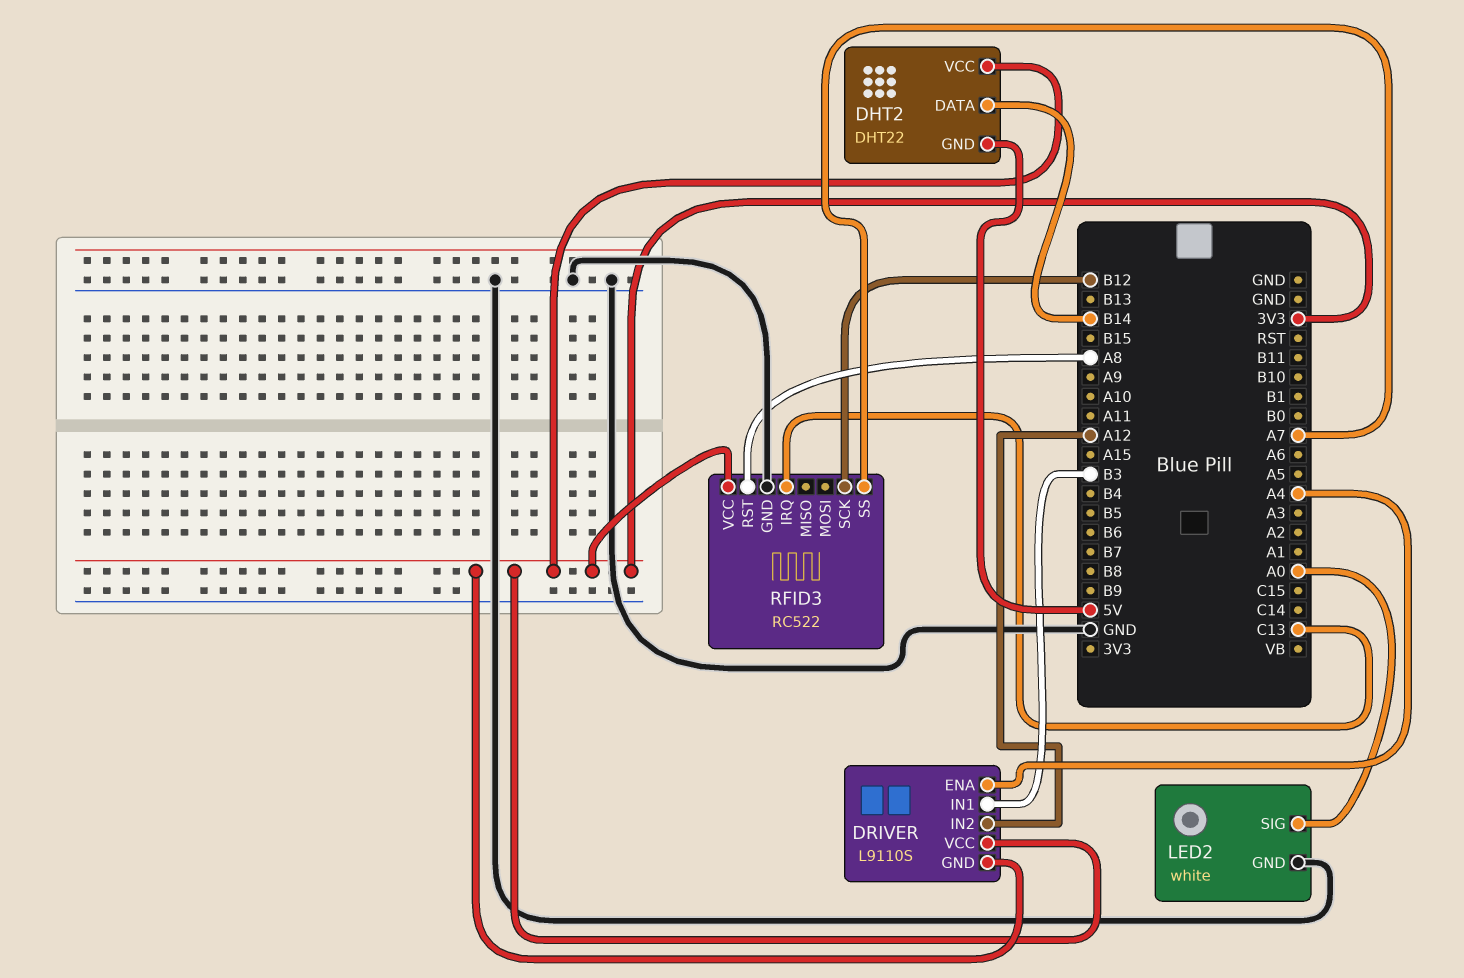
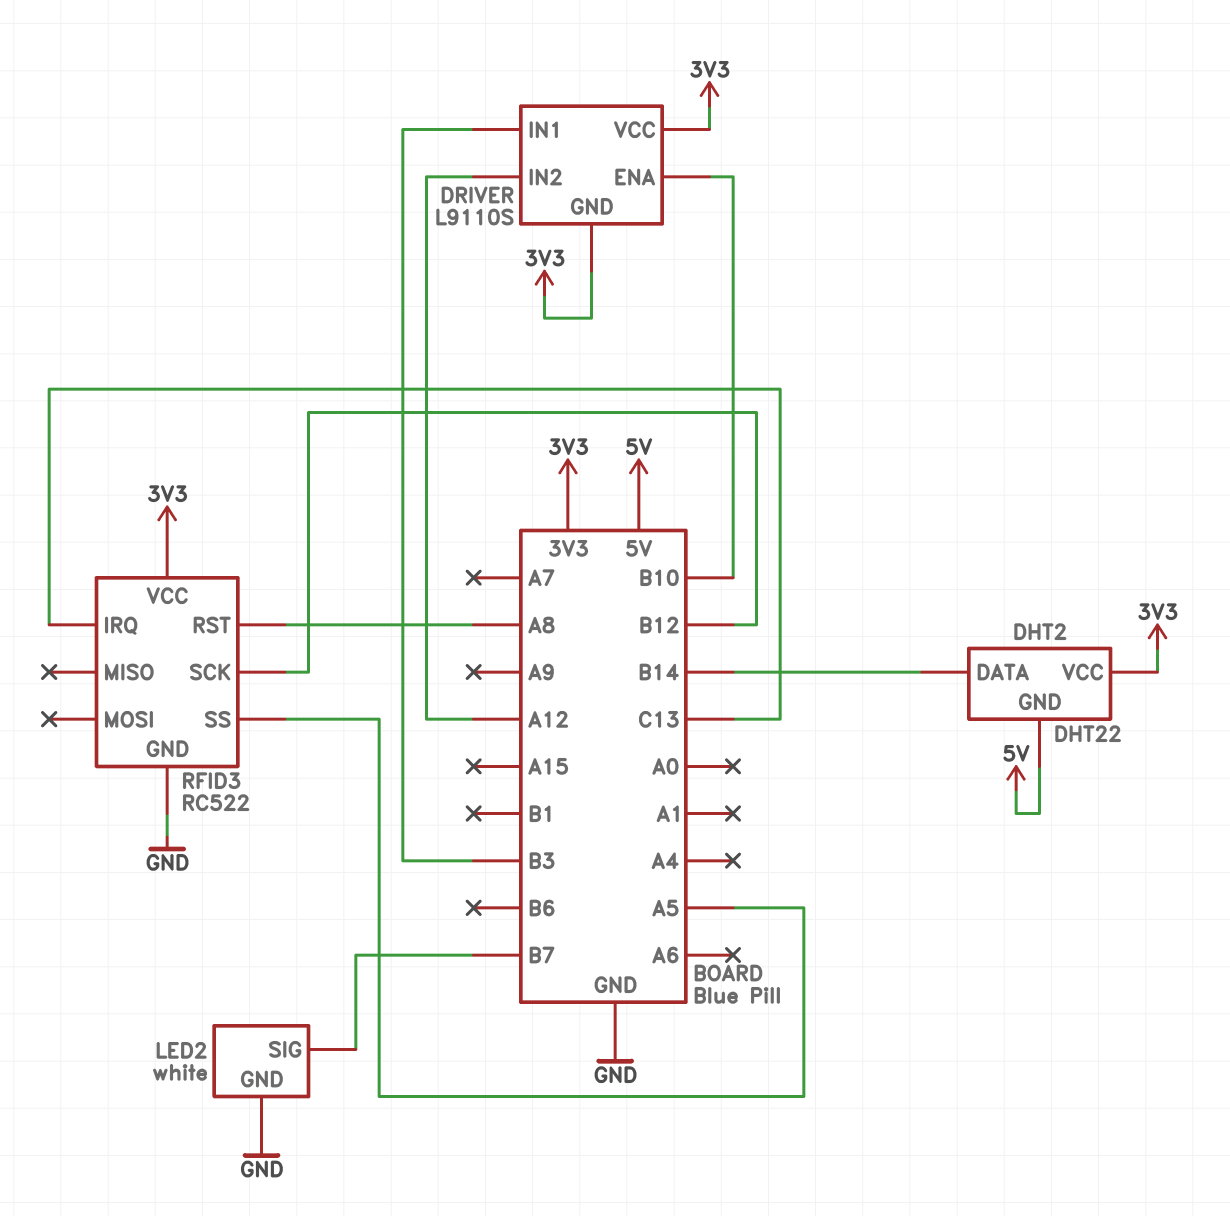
DRIVER pin ENA: A4 -> B10
LED2 pin SIG: A0 -> B7
RFID3 pin SS: A7 -> A5

